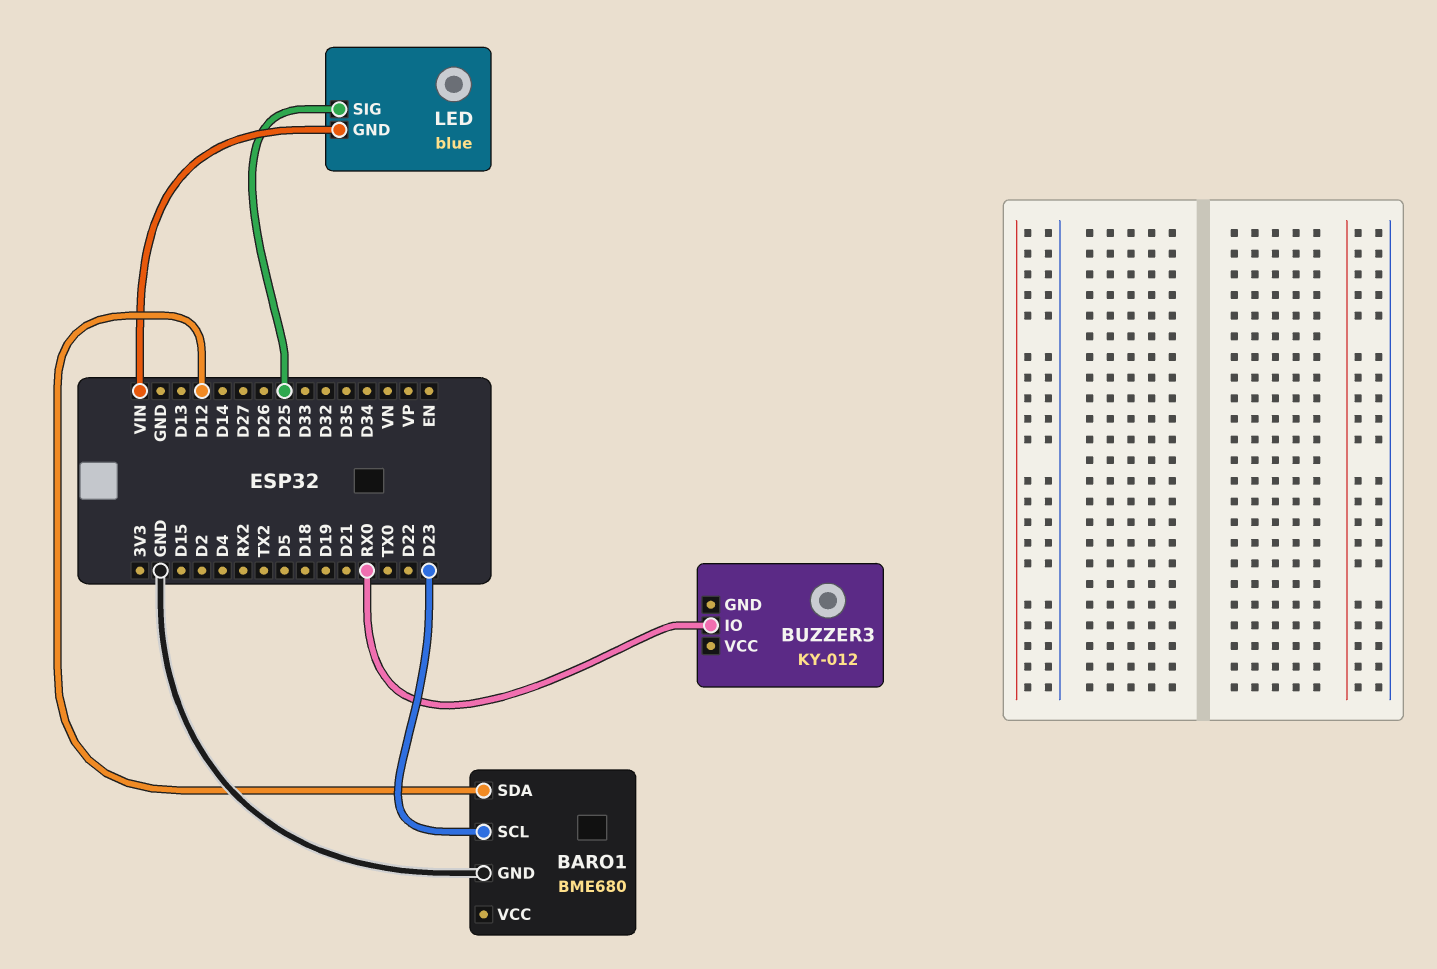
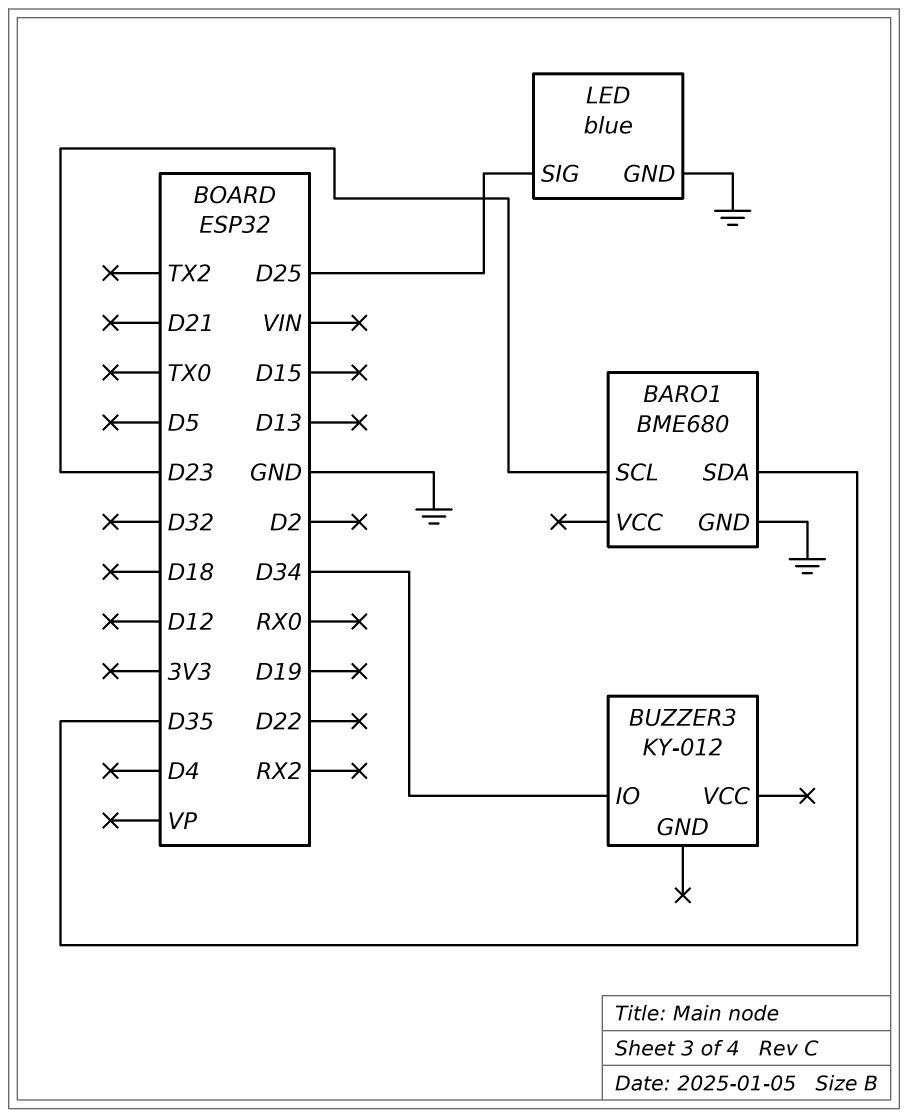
BARO1 pin SDA: D12 -> D35
BUZZER3 pin IO: RX0 -> D34
LED pin GND: VIN -> GND

